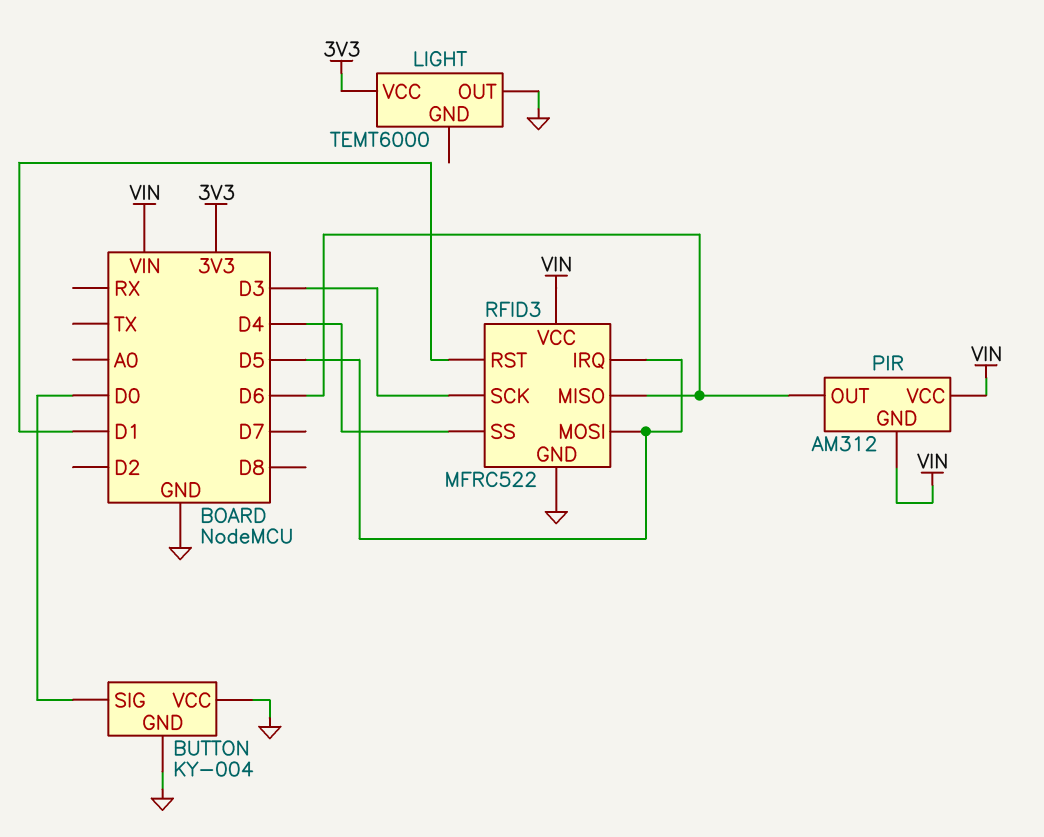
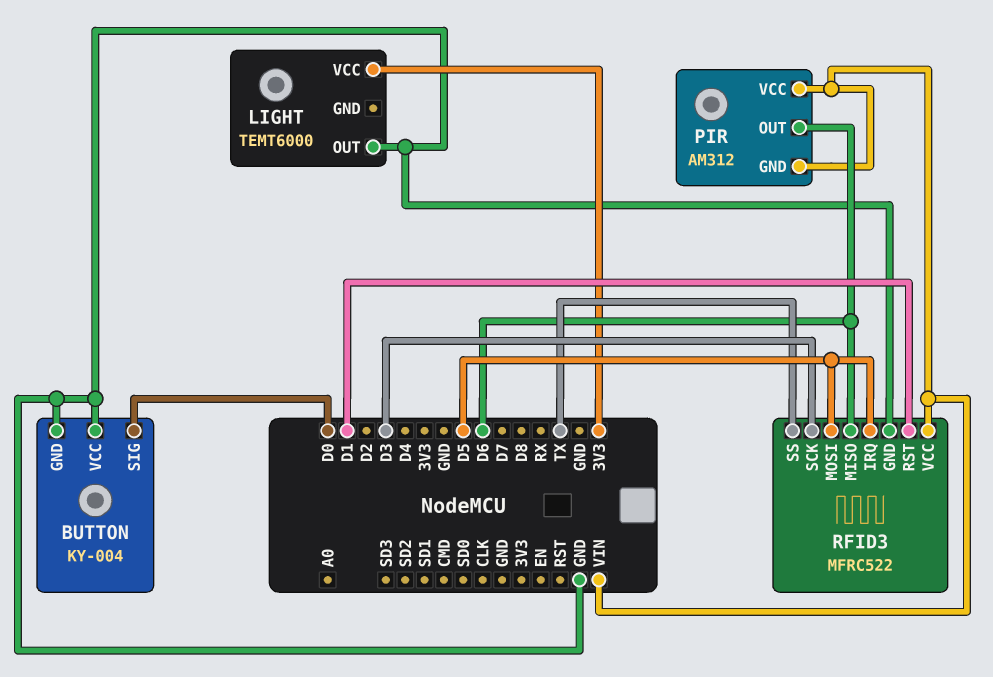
RFID3 pin SS: D4 -> TX

